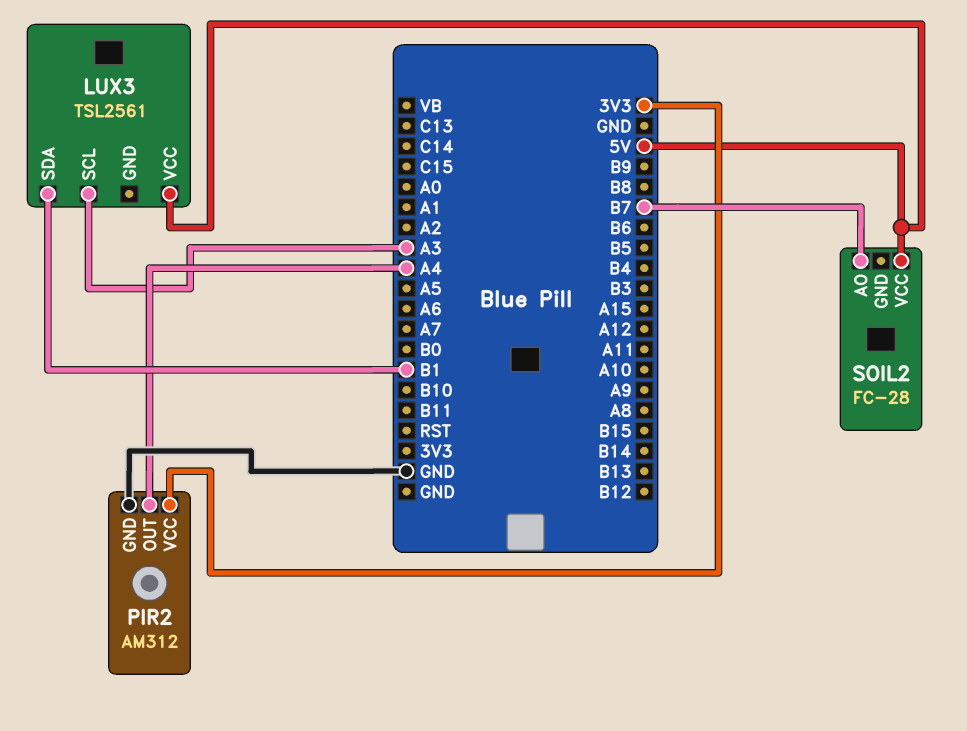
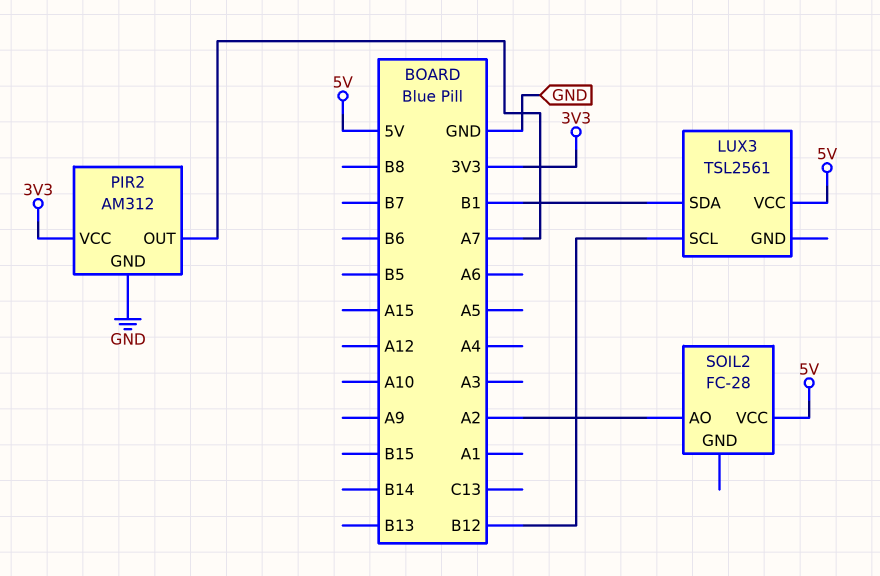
LUX3 pin SCL: A3 -> B12
PIR2 pin OUT: A4 -> A7
SOIL2 pin AO: B7 -> A2

